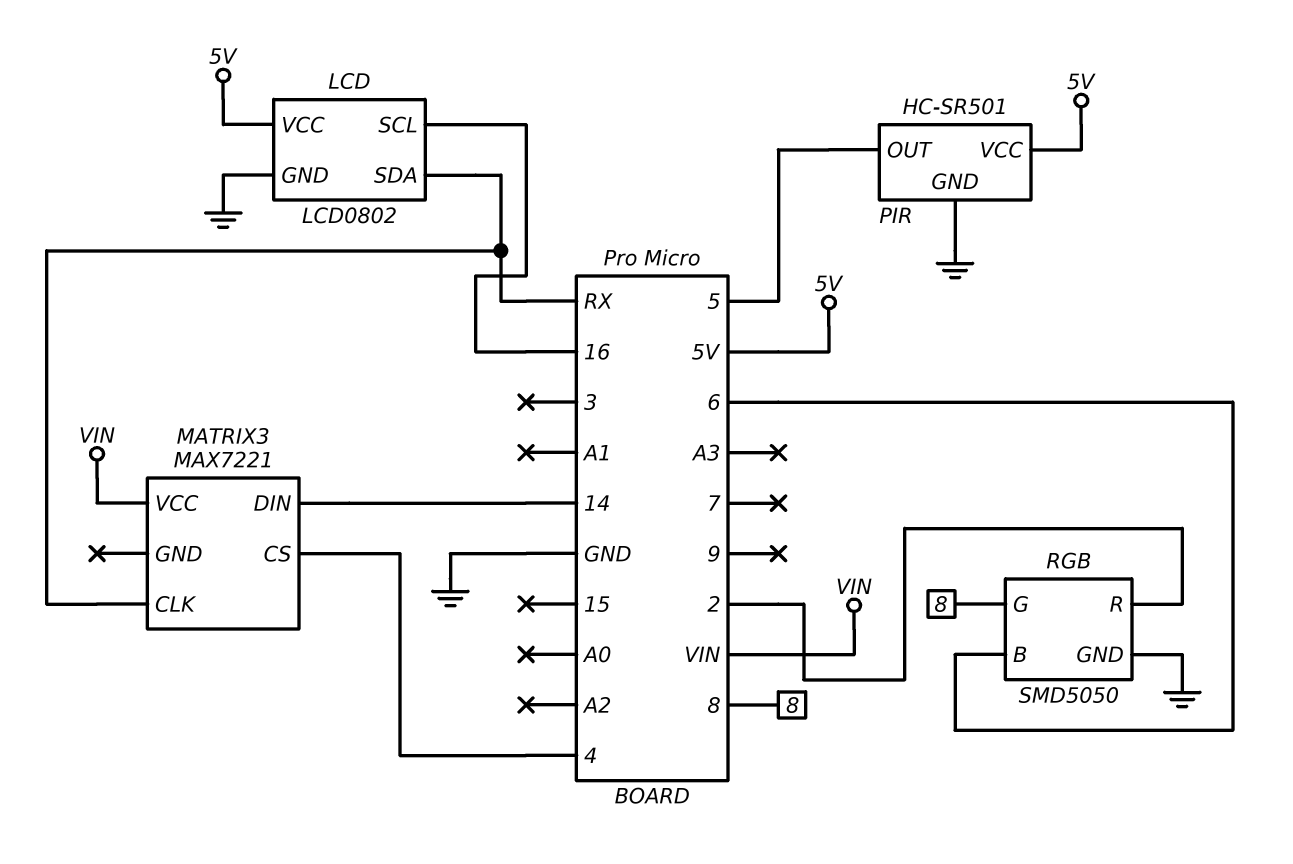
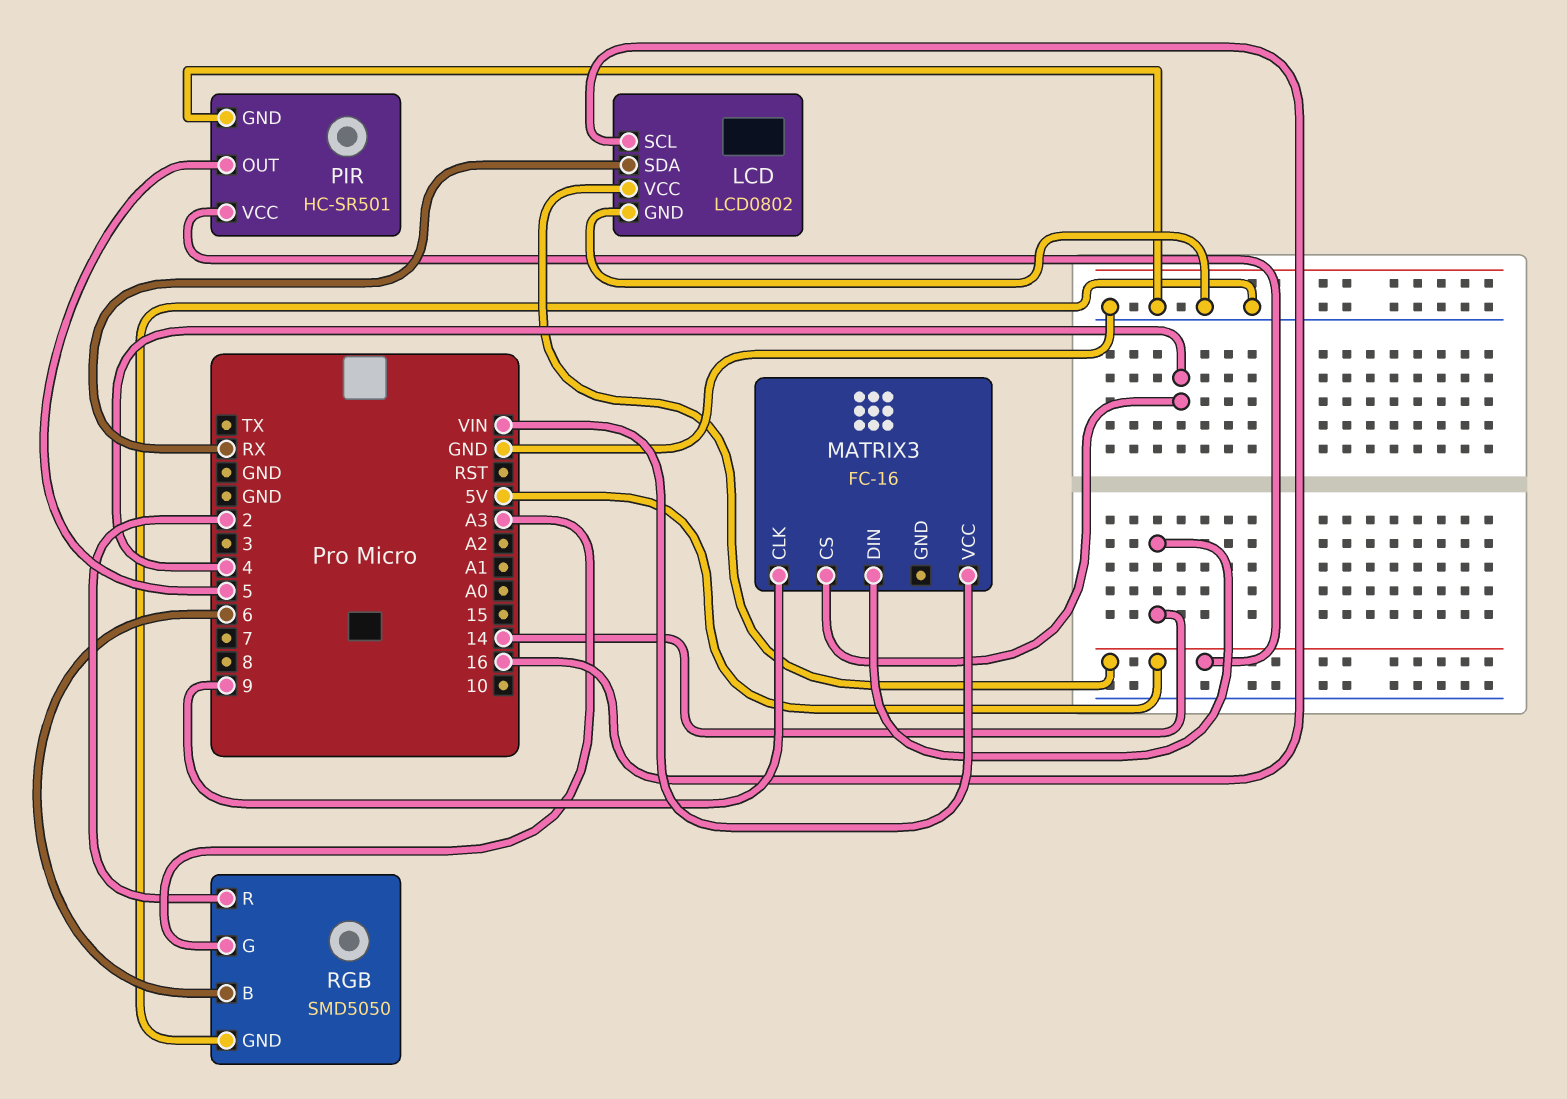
MATRIX3: MAX7221 -> FC-16
MATRIX3 pin CLK: RX -> 9
RGB pin G: 8 -> A3

